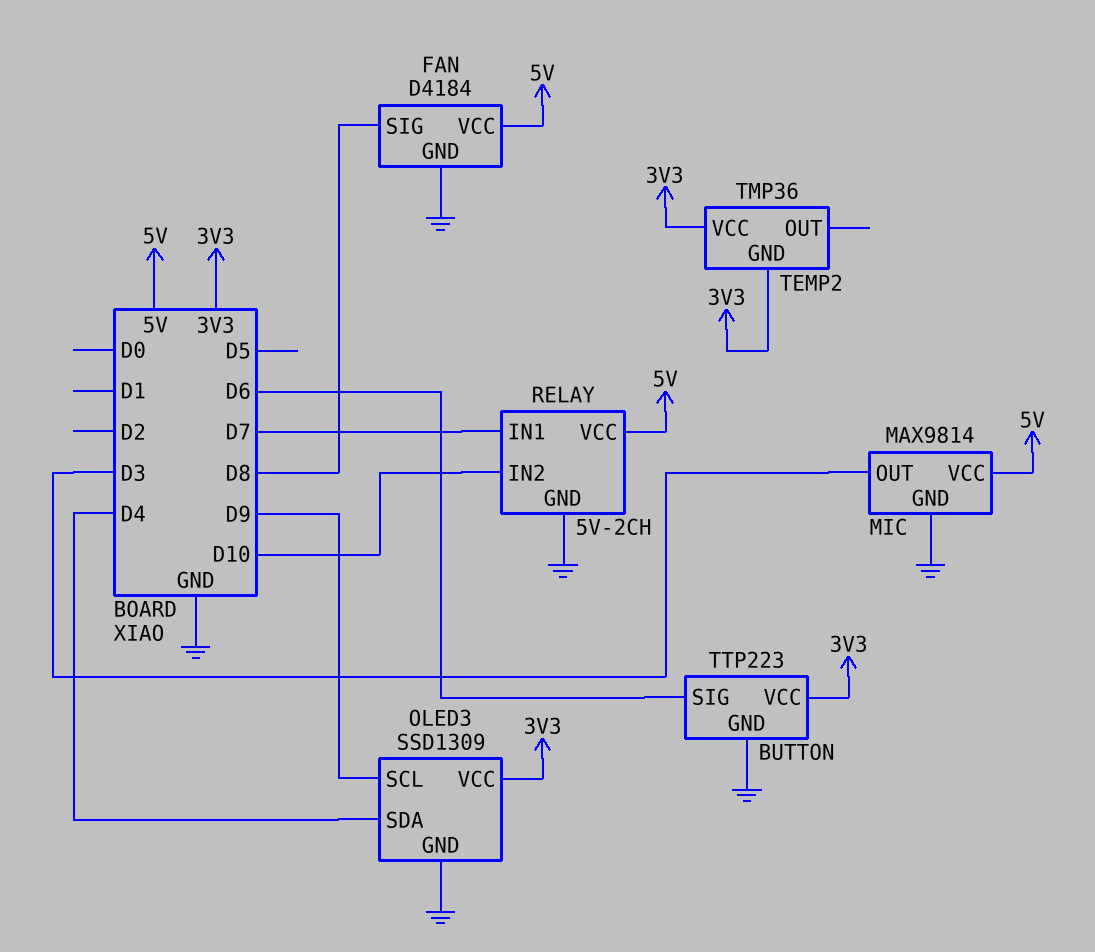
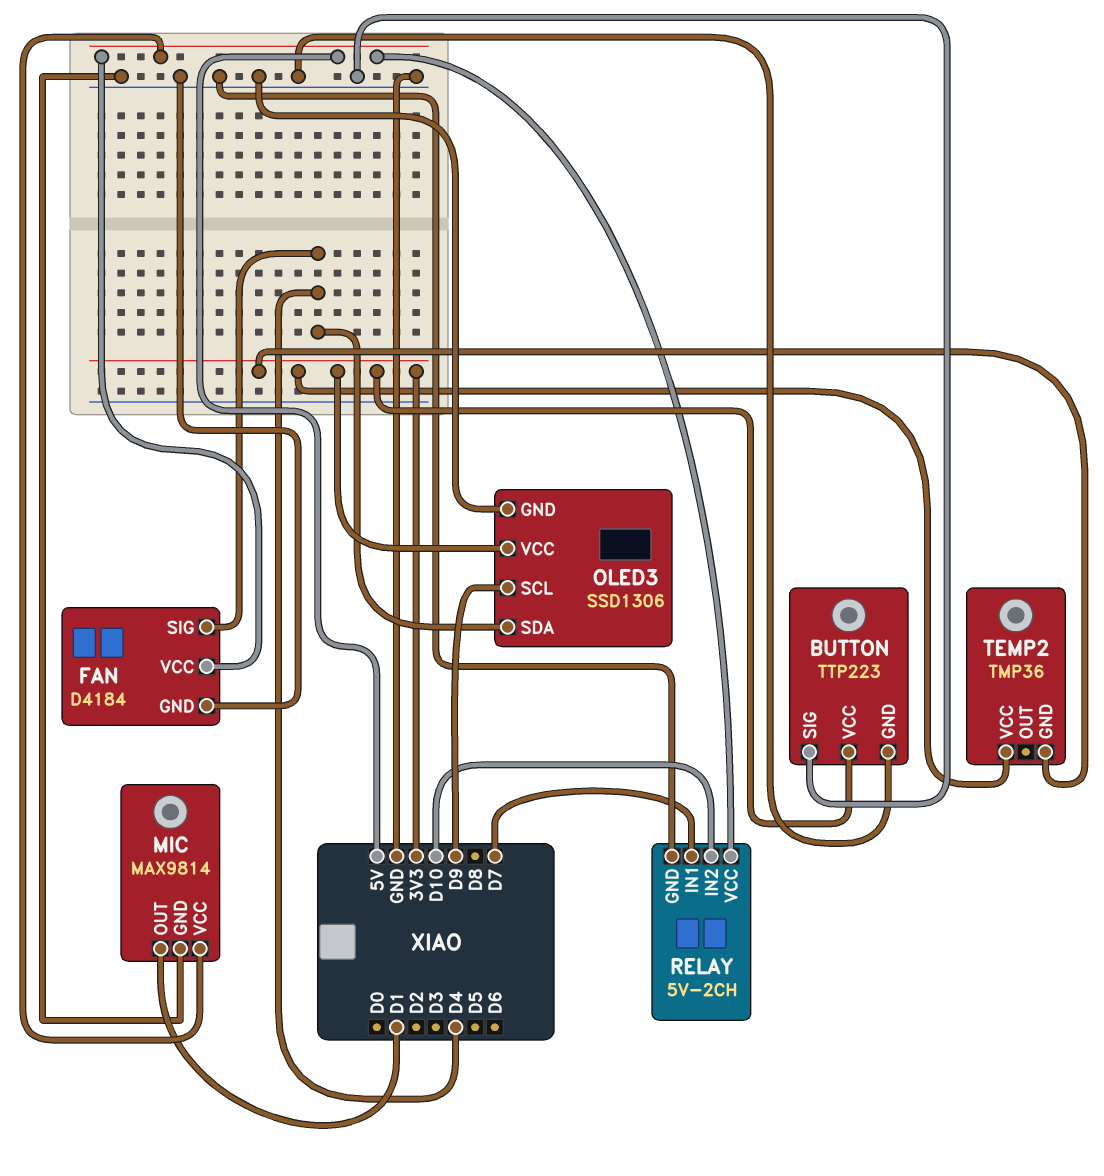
BUTTON pin SIG: D6 -> GND
FAN pin SIG: D8 -> D4
MIC pin OUT: D3 -> D1
OLED3: SSD1309 -> SSD1306

